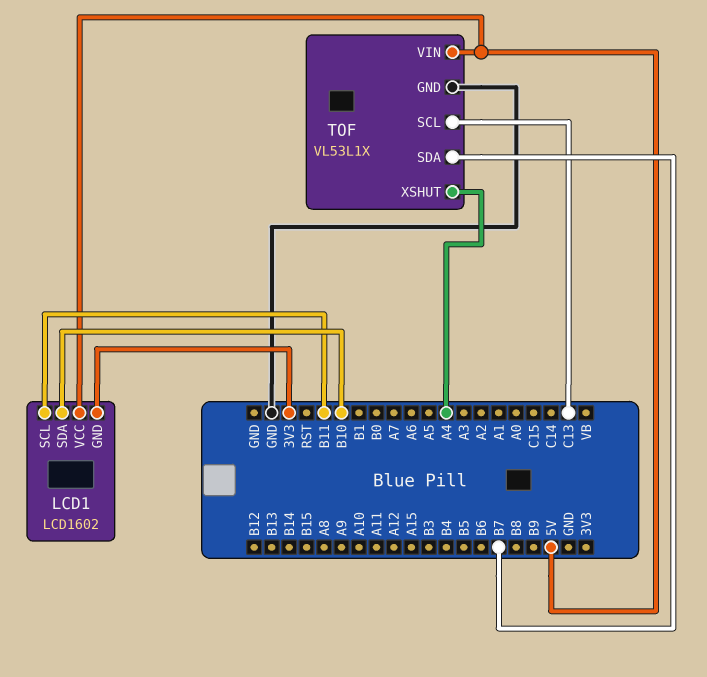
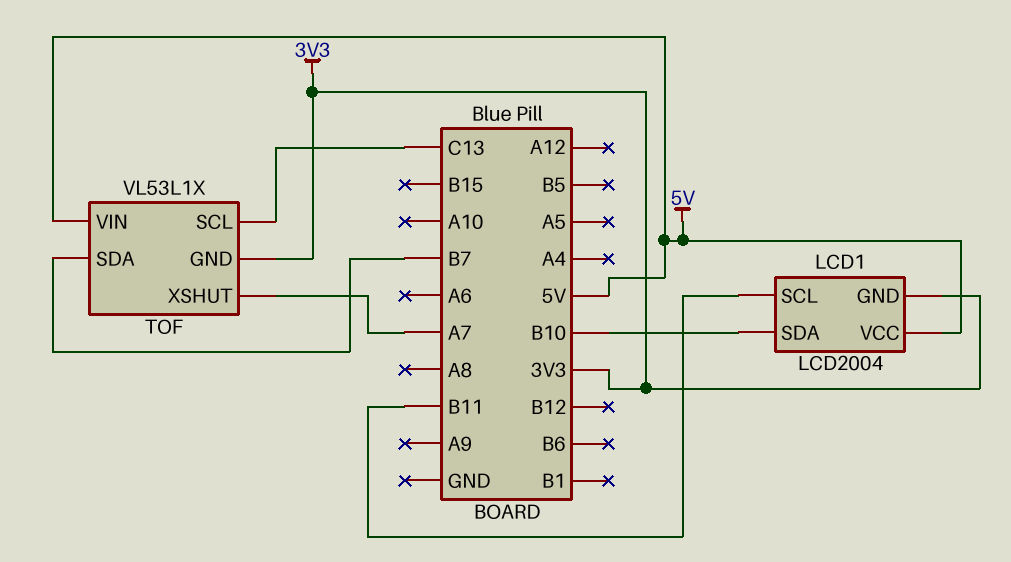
LCD1: LCD1602 -> LCD2004
TOF pin GND: GND -> 3V3
TOF pin XSHUT: A4 -> A7

